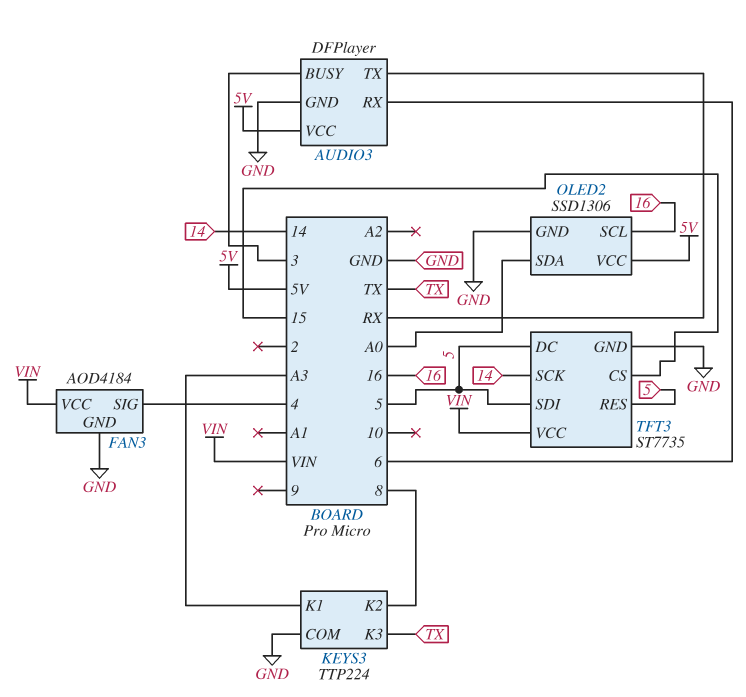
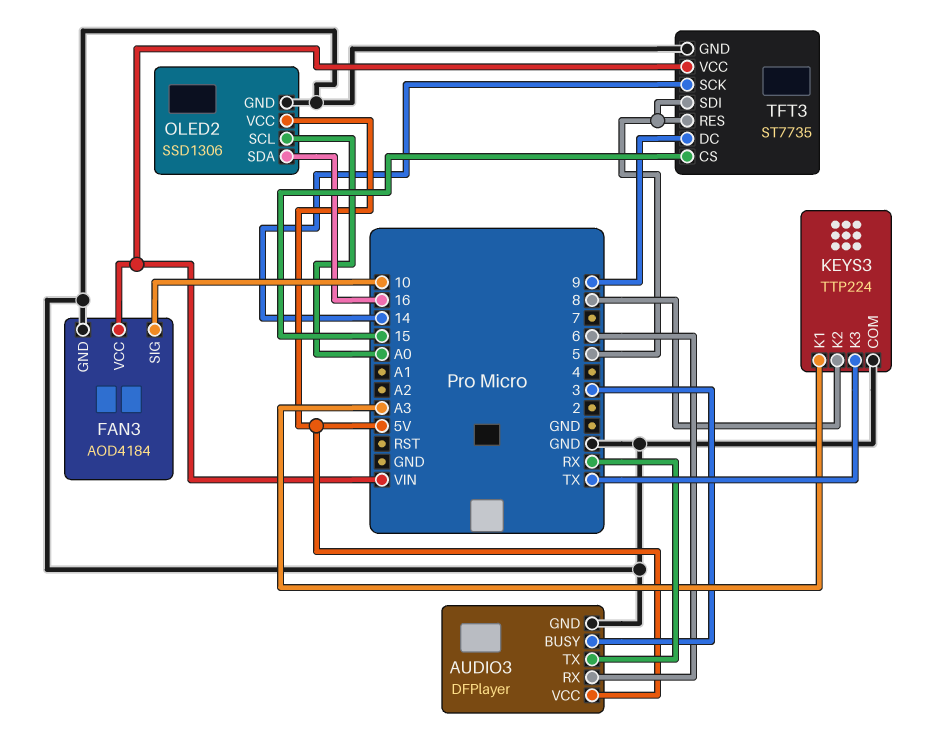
FAN3 pin SIG: 4 -> 10
OLED2 pin SCL: 16 -> A0
OLED2 pin SDA: A0 -> 16
TFT3 pin DC: 5 -> 9

